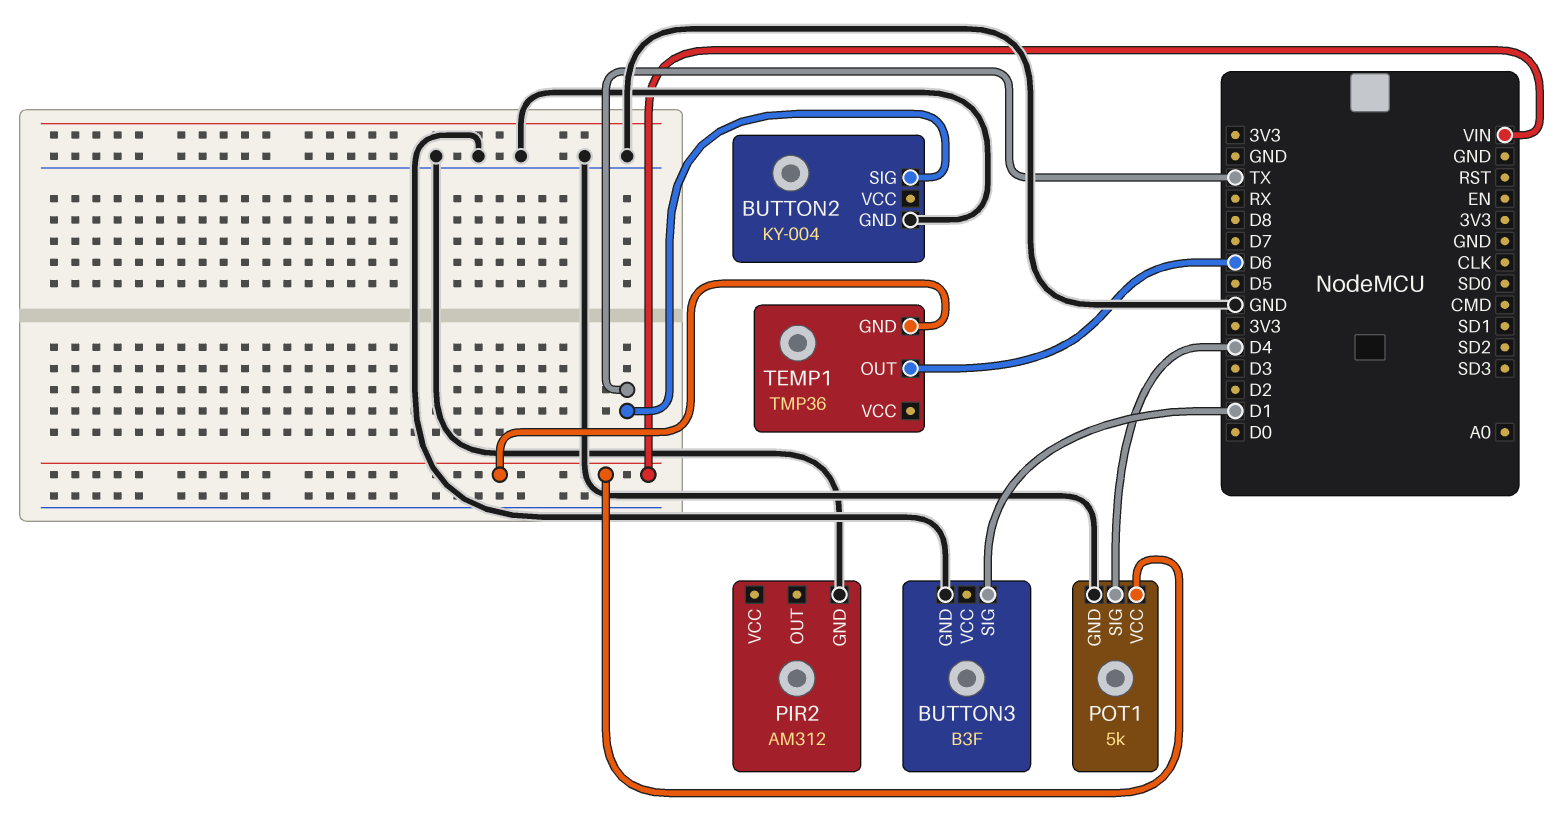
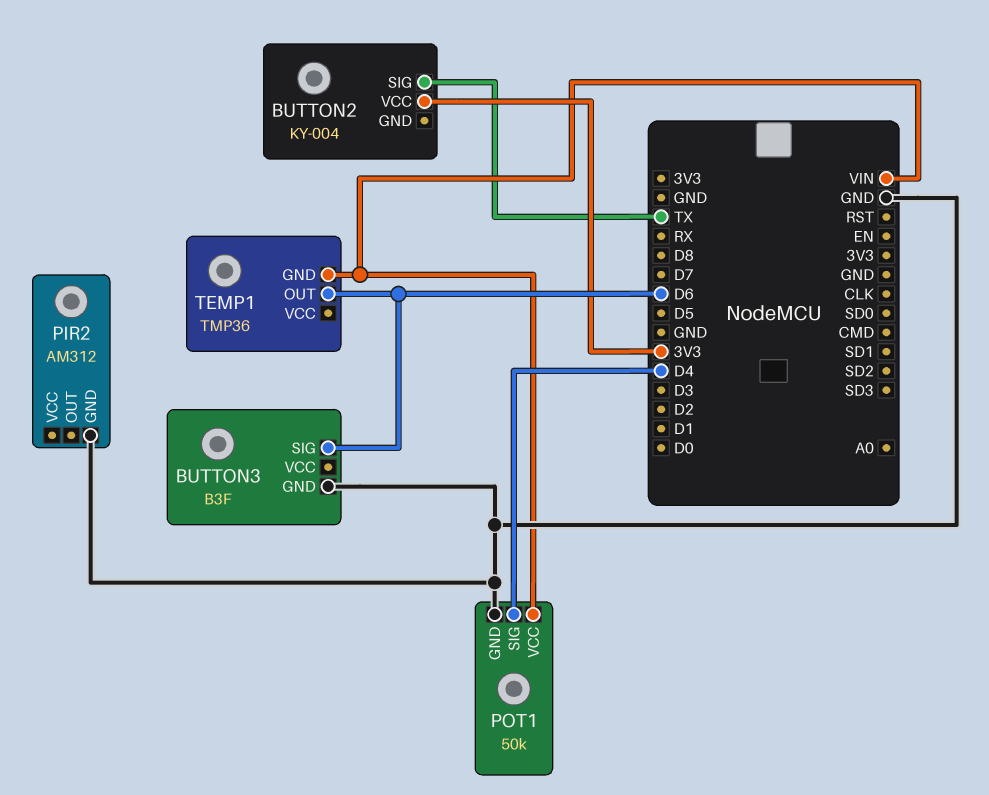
BUTTON2 pin GND: GND -> none
BUTTON2 pin VCC: none -> 3V3
BUTTON3 pin SIG: D1 -> D6
POT1: 5k -> 50k

